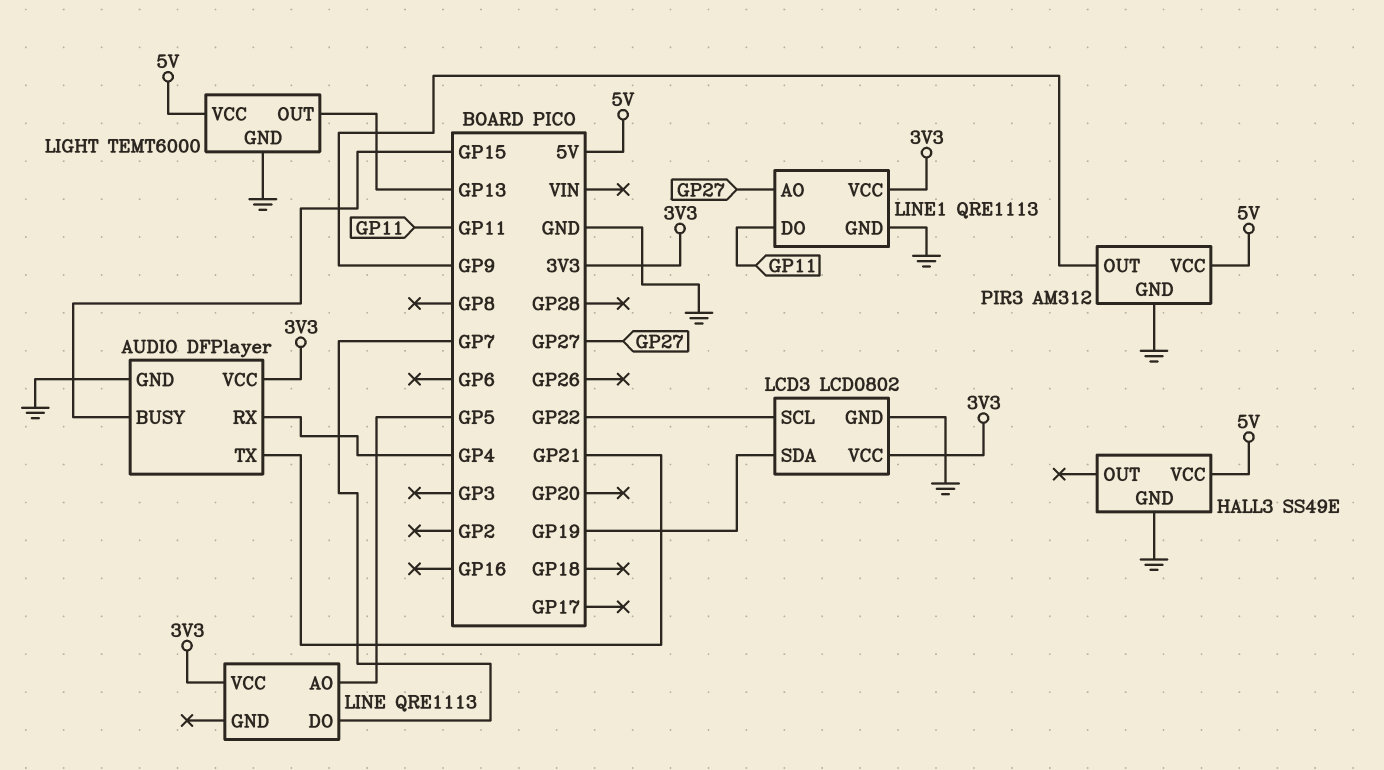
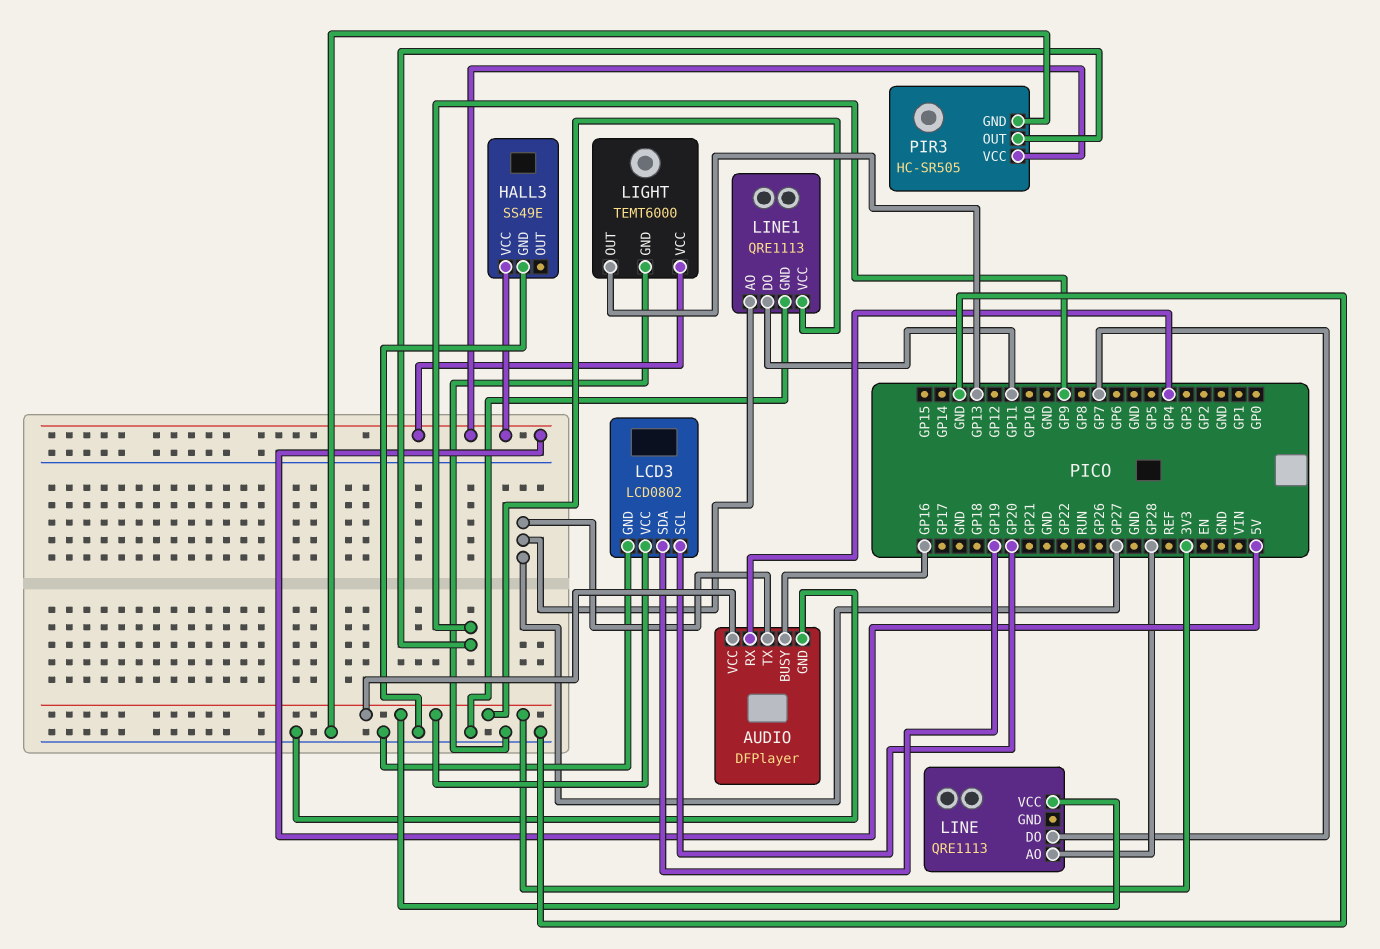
AUDIO pin BUSY: GP15 -> GP16
AUDIO pin TX: GP21 -> GP27
LCD3 pin SCL: GP22 -> GP20
LINE pin AO: GP5 -> GP28
PIR3: AM312 -> HC-SR505

